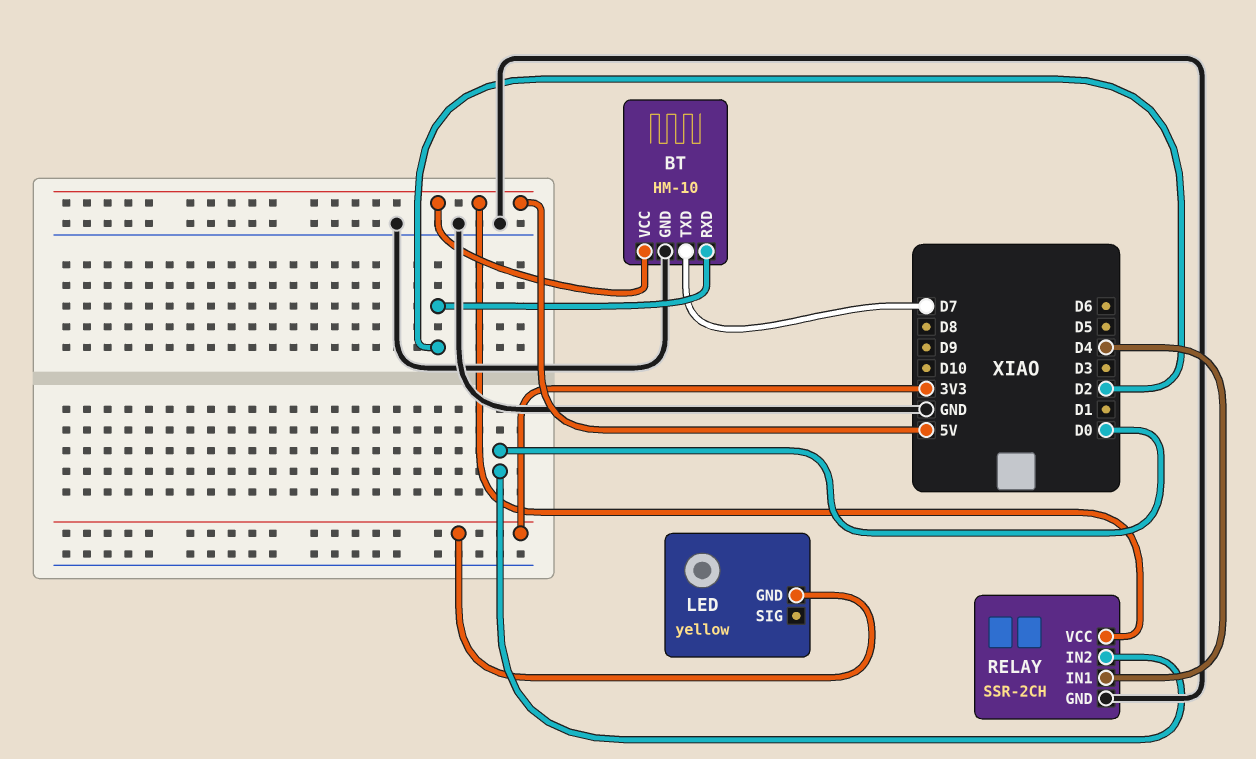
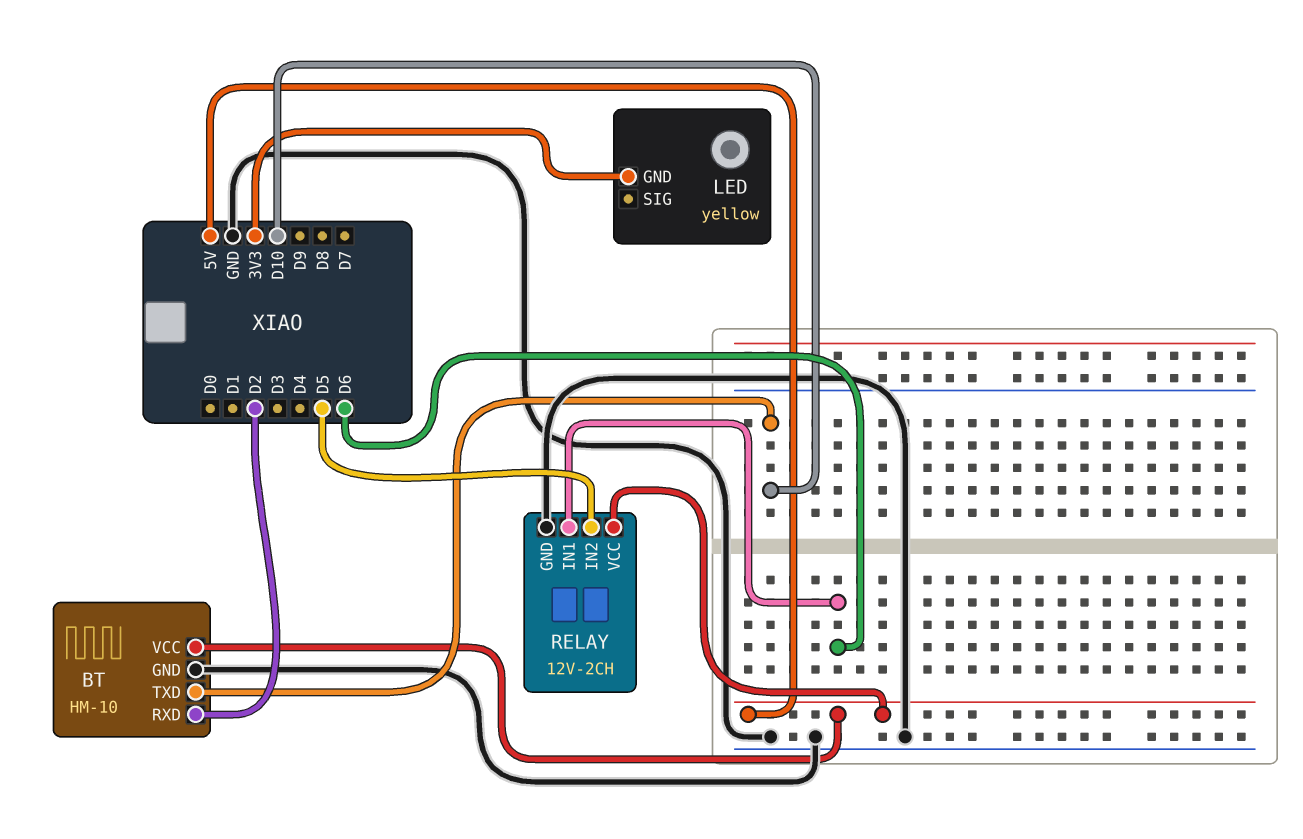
BT pin TXD: D7 -> D10
RELAY: SSR-2CH -> 12V-2CH
RELAY pin IN1: D4 -> D6
RELAY pin IN2: D0 -> D5

